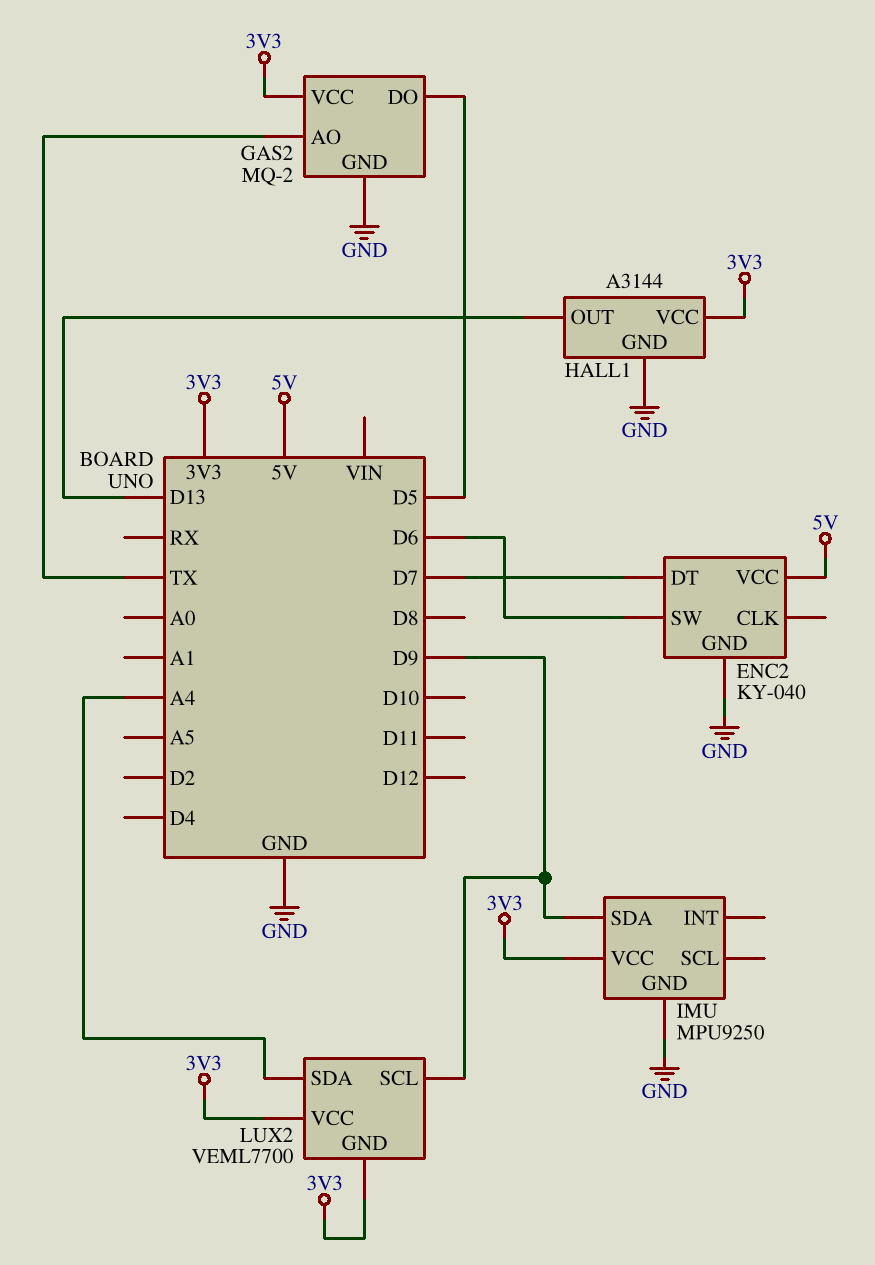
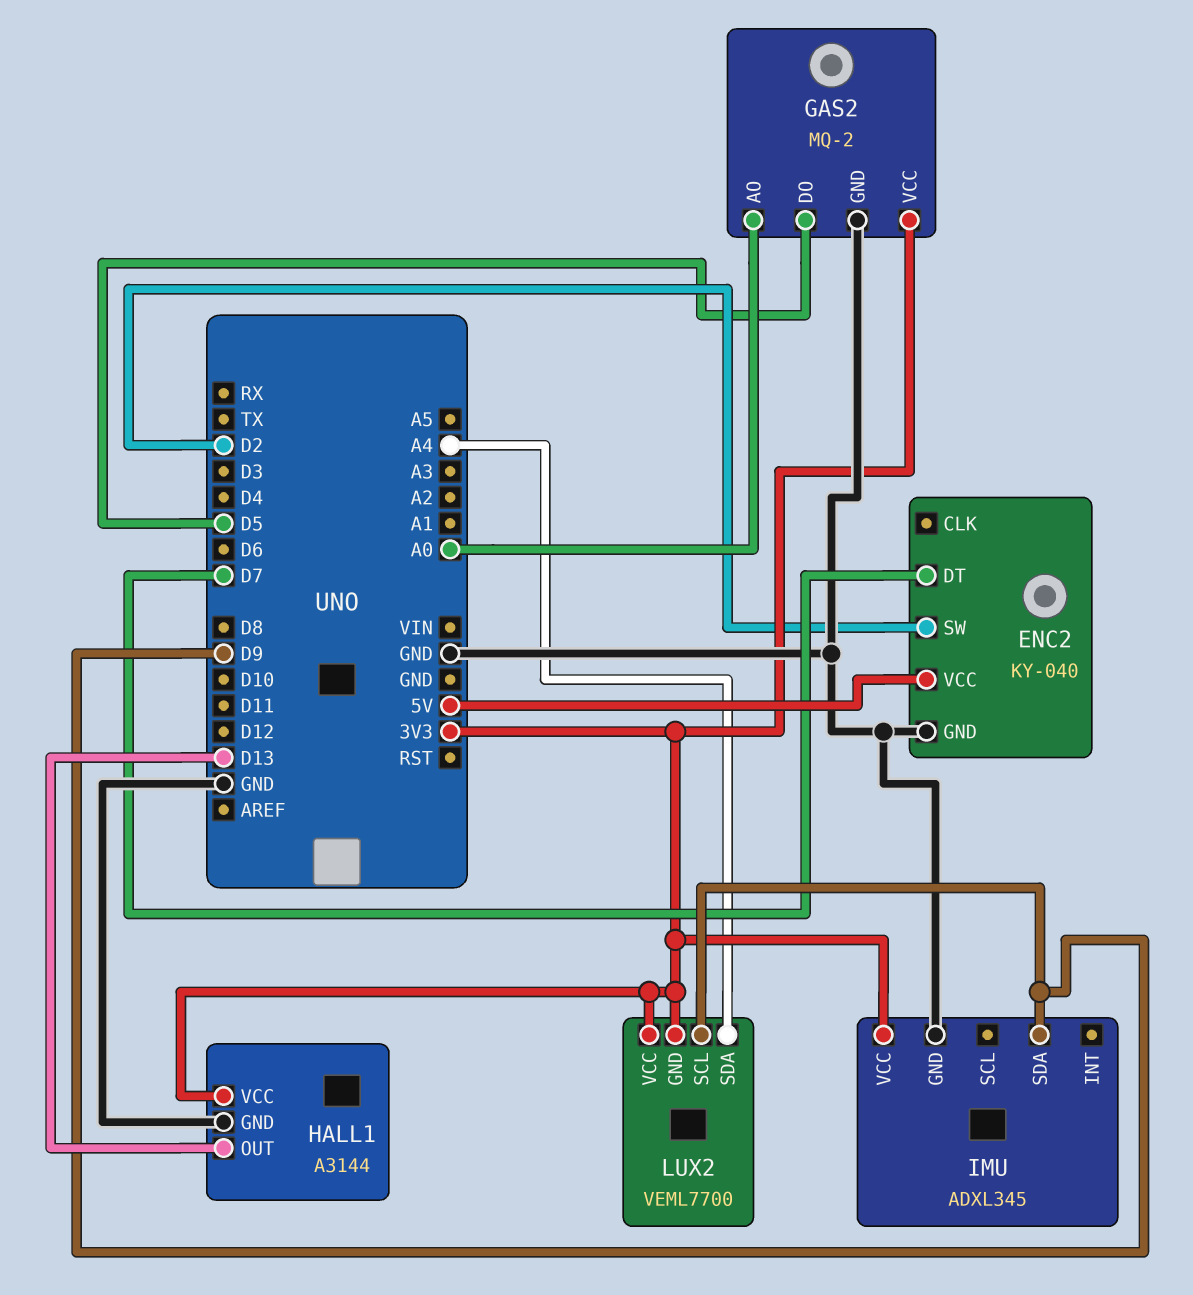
ENC2 pin SW: D6 -> D2
GAS2 pin AO: TX -> A0
IMU: MPU9250 -> ADXL345

